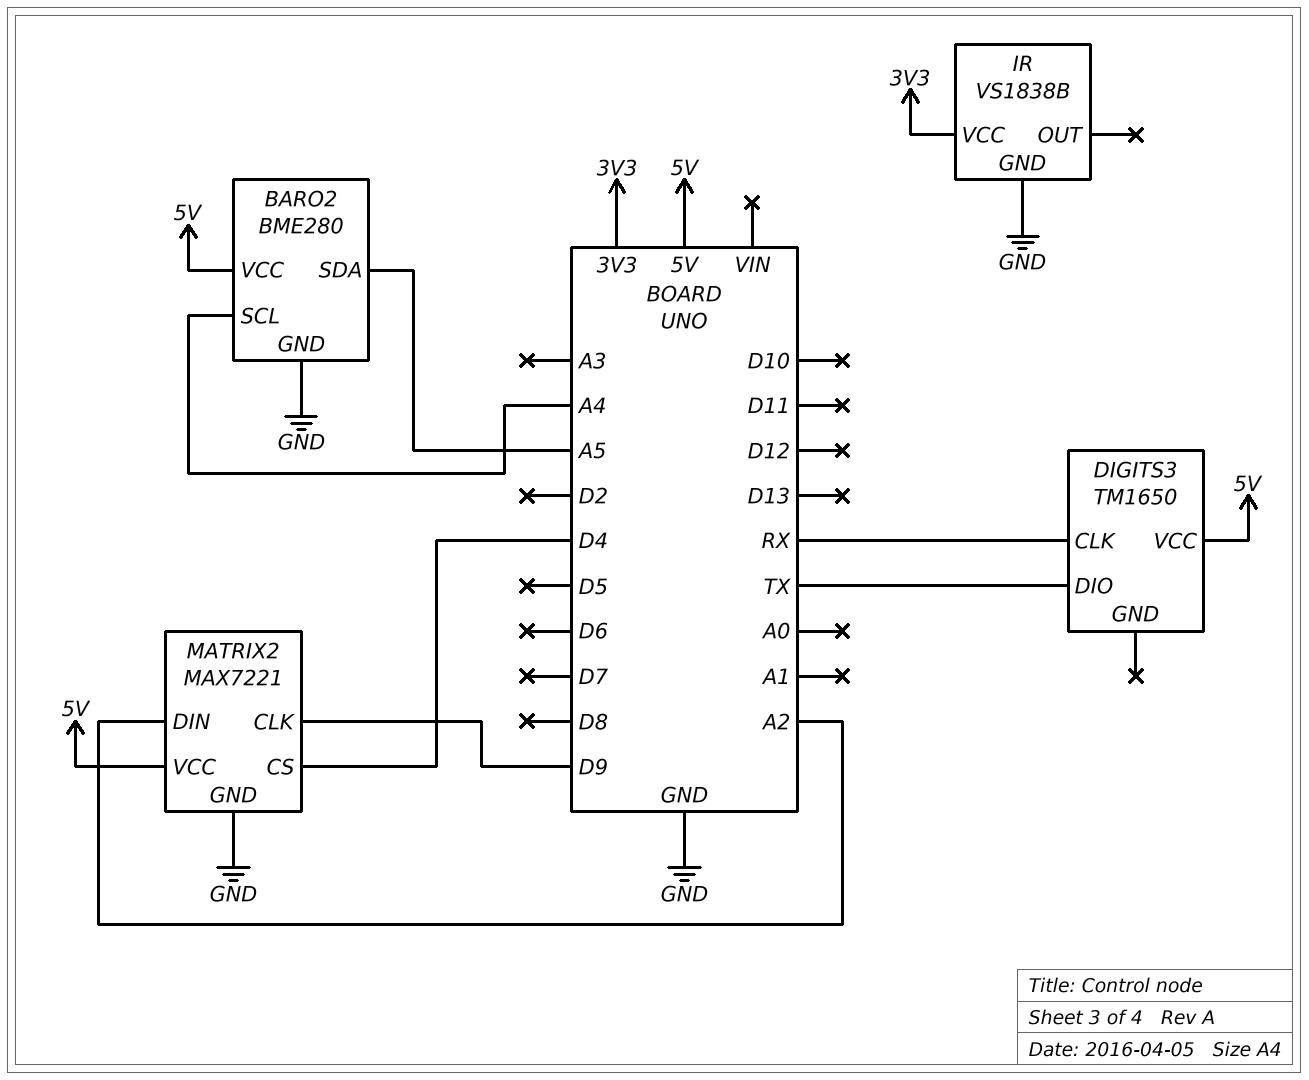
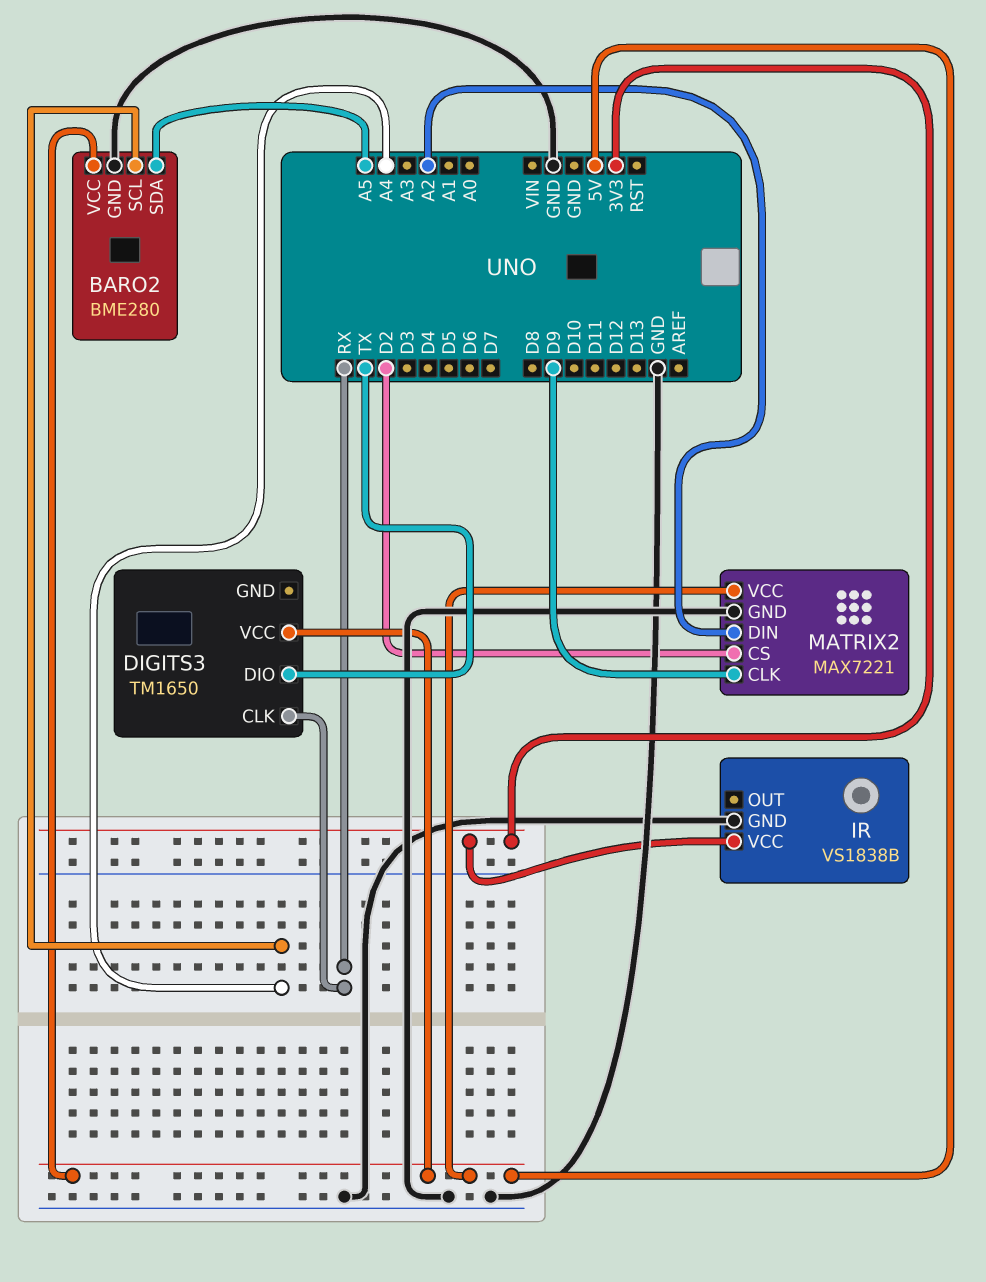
MATRIX2 pin CS: D4 -> D2

